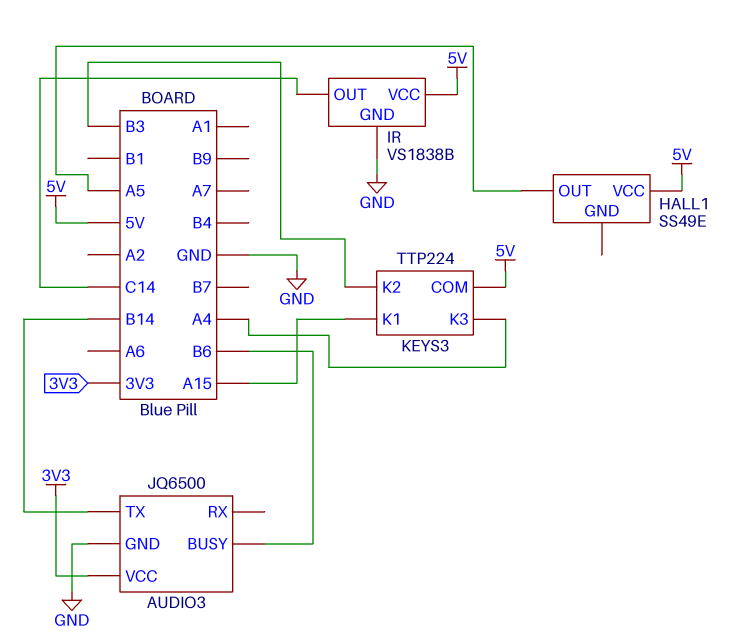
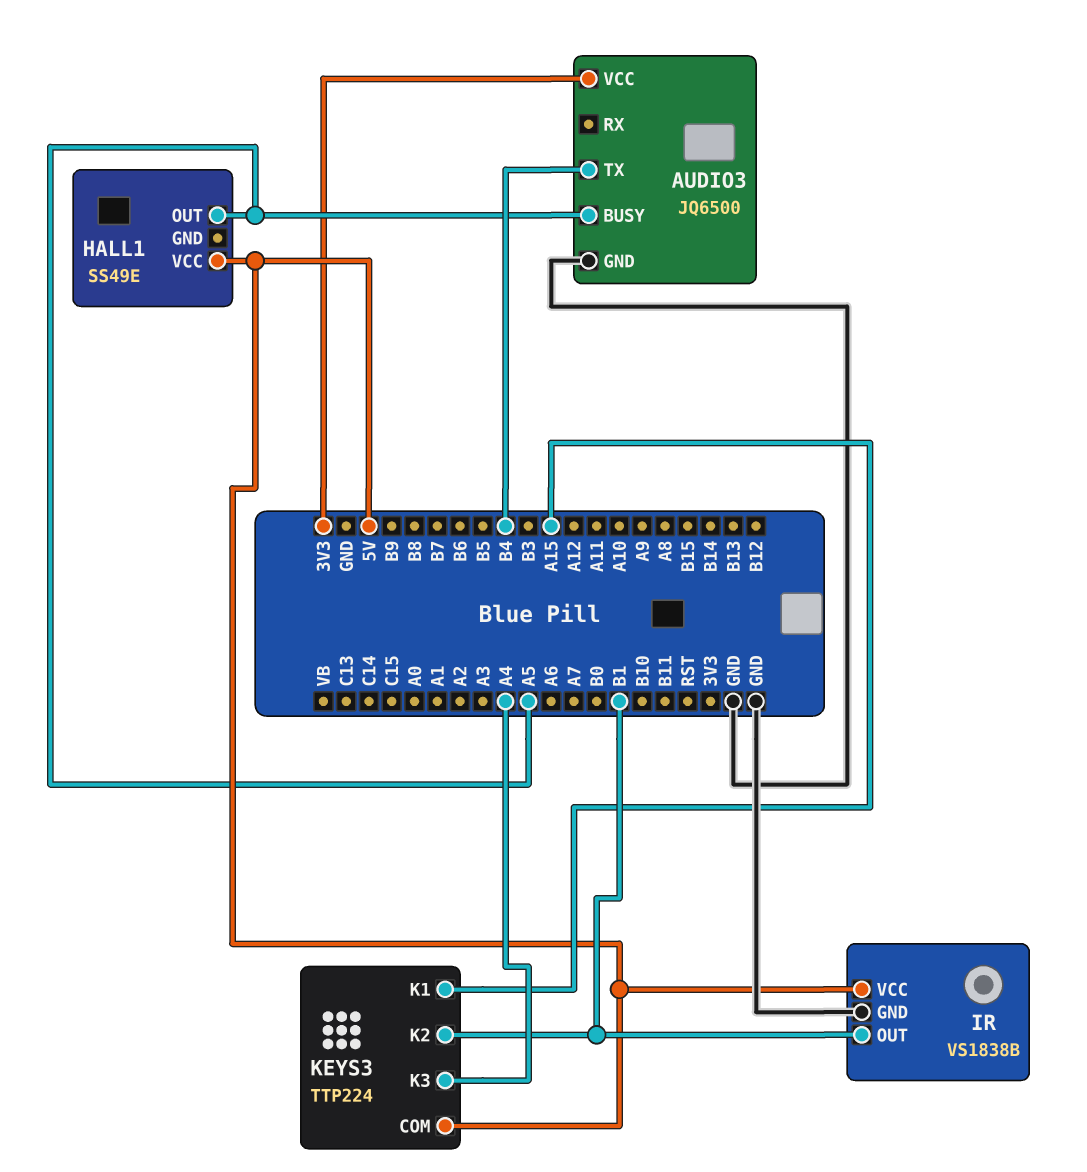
AUDIO3 pin BUSY: B6 -> A5
AUDIO3 pin TX: B14 -> B4
IR pin OUT: C14 -> B1
KEYS3 pin K2: B3 -> B1

